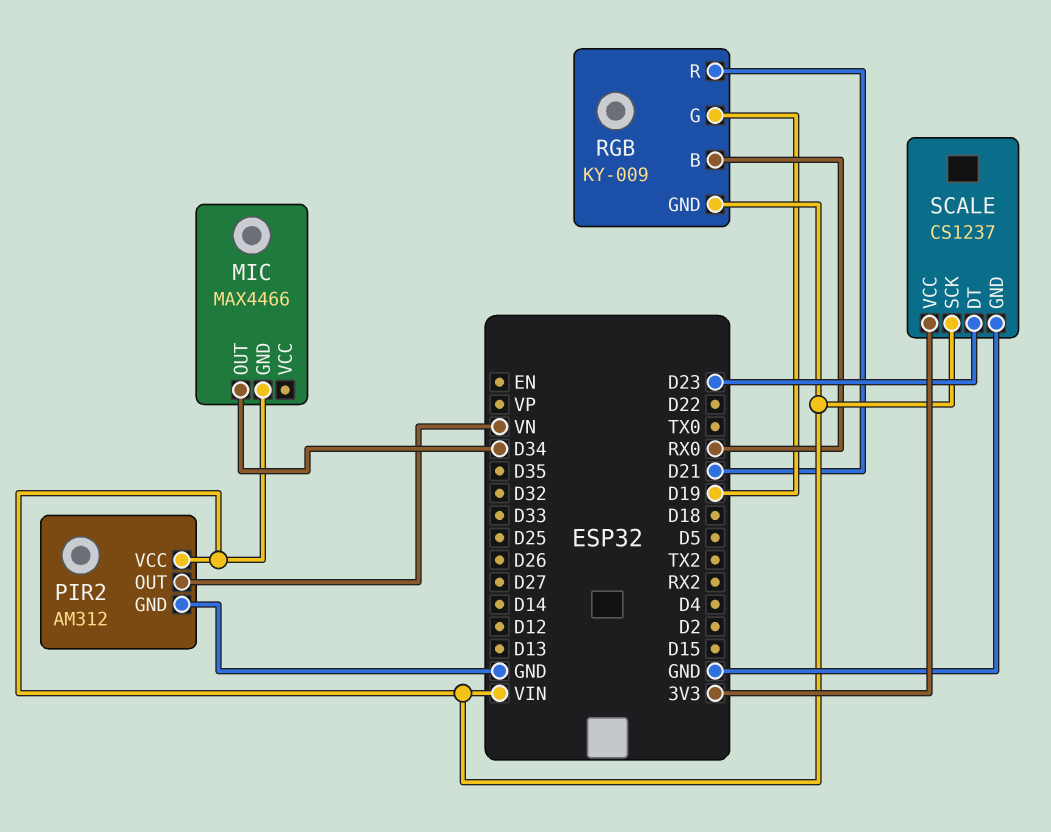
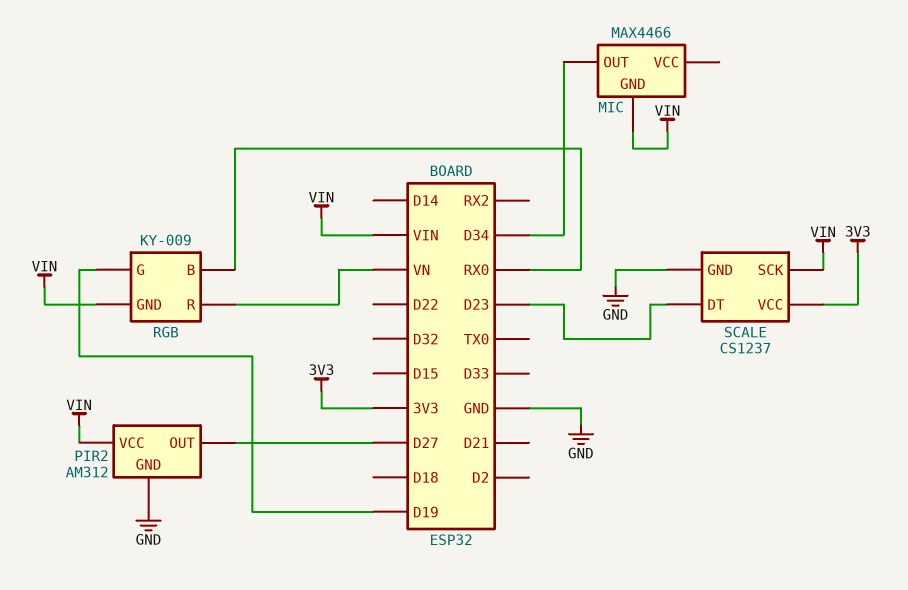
PIR2 pin OUT: VN -> D27
RGB pin R: D21 -> VN

